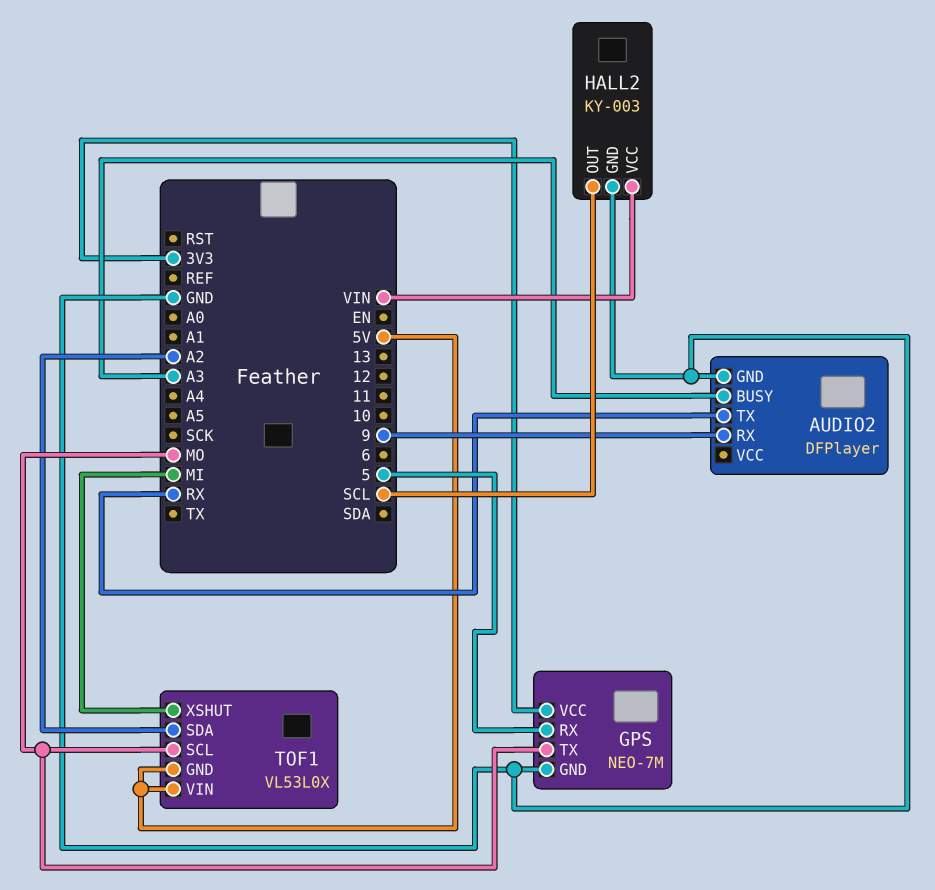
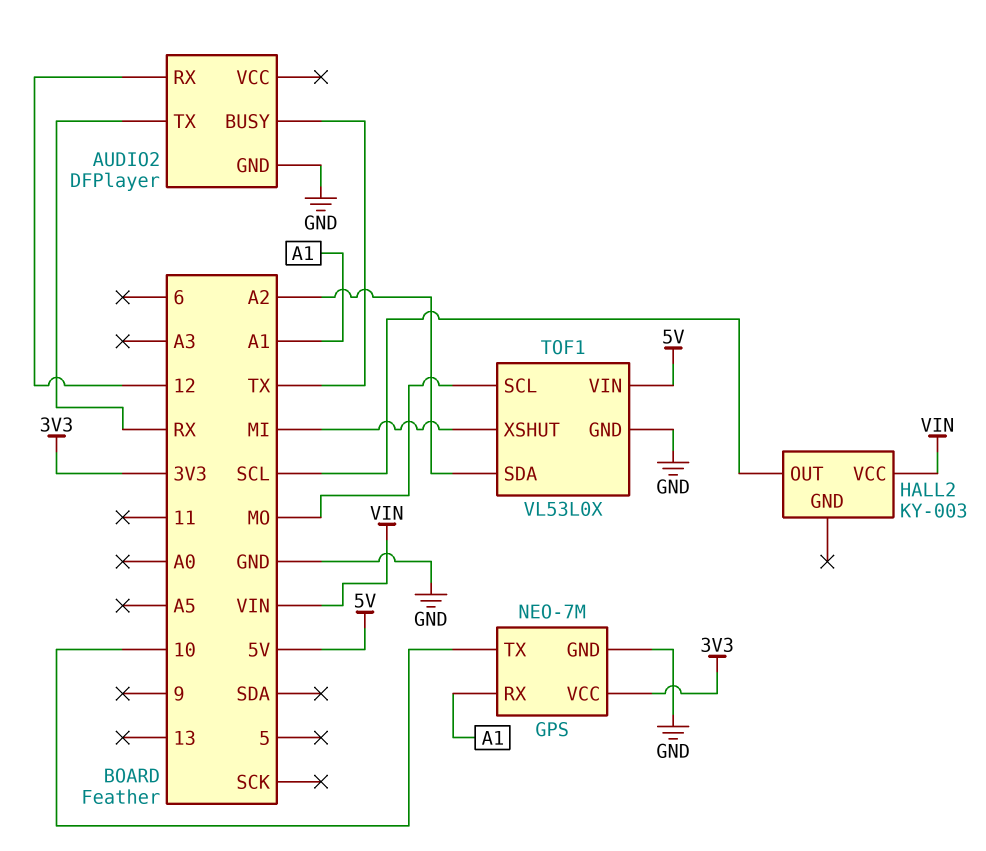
AUDIO2 pin BUSY: A3 -> TX
AUDIO2 pin RX: 9 -> 12
GPS pin RX: 5 -> A1
GPS pin TX: MO -> 10
HALL2 pin GND: GND -> none
TOF1 pin GND: 5V -> GND

